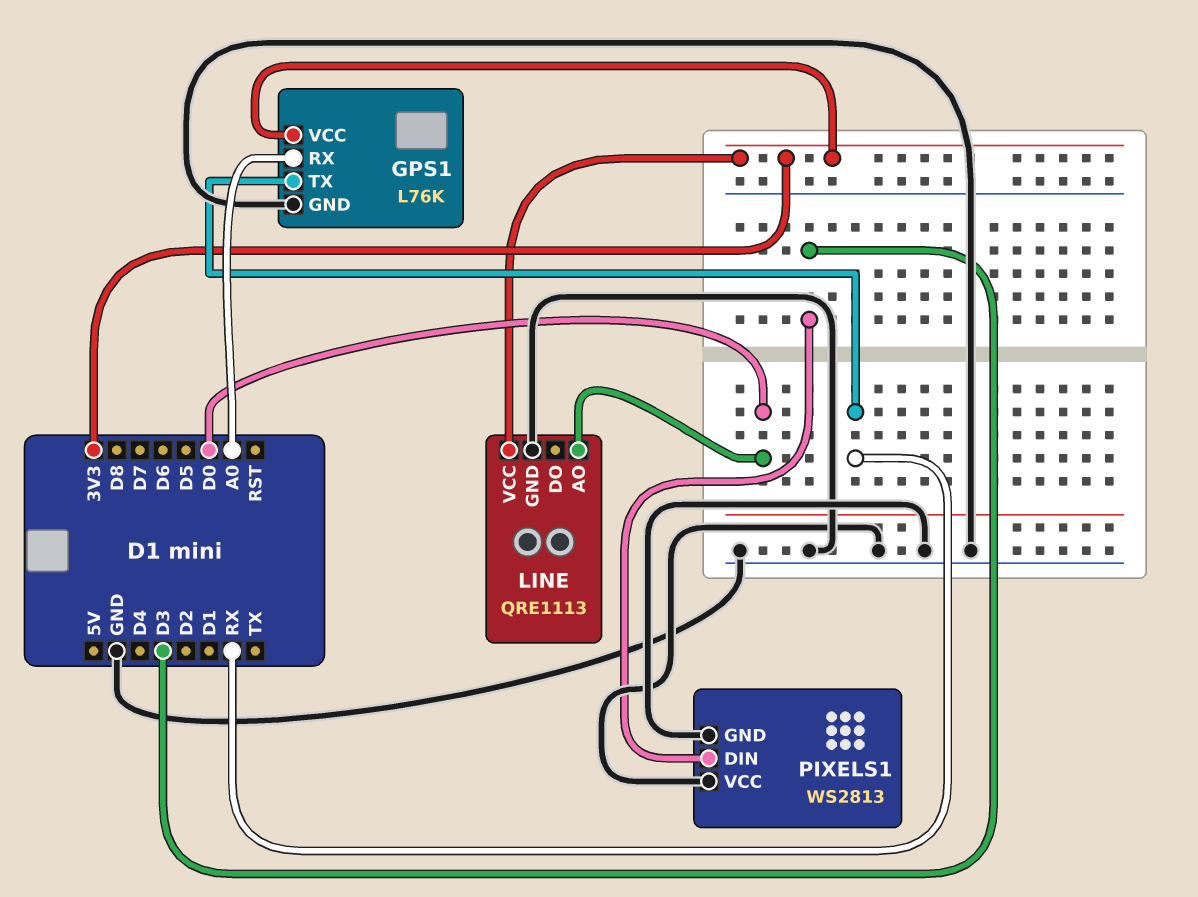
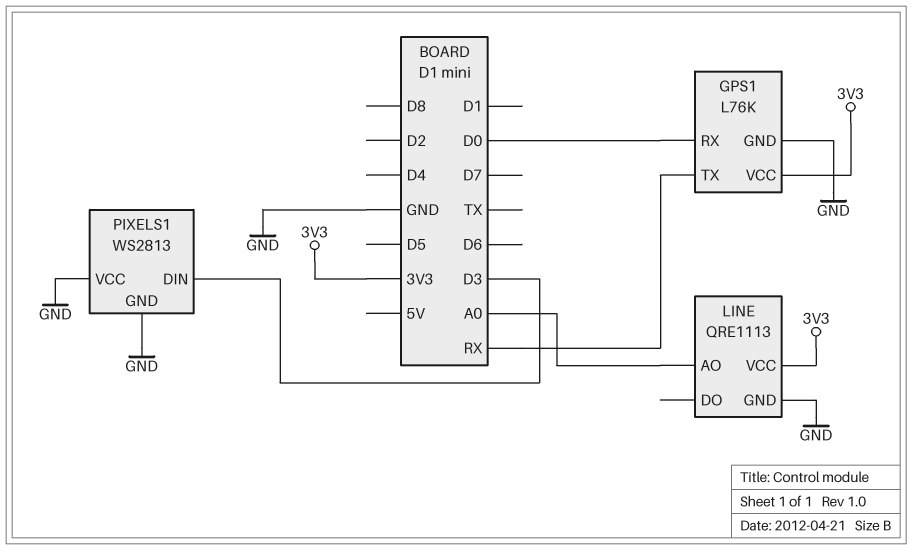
GPS1 pin RX: A0 -> D0
LINE pin AO: D0 -> A0

